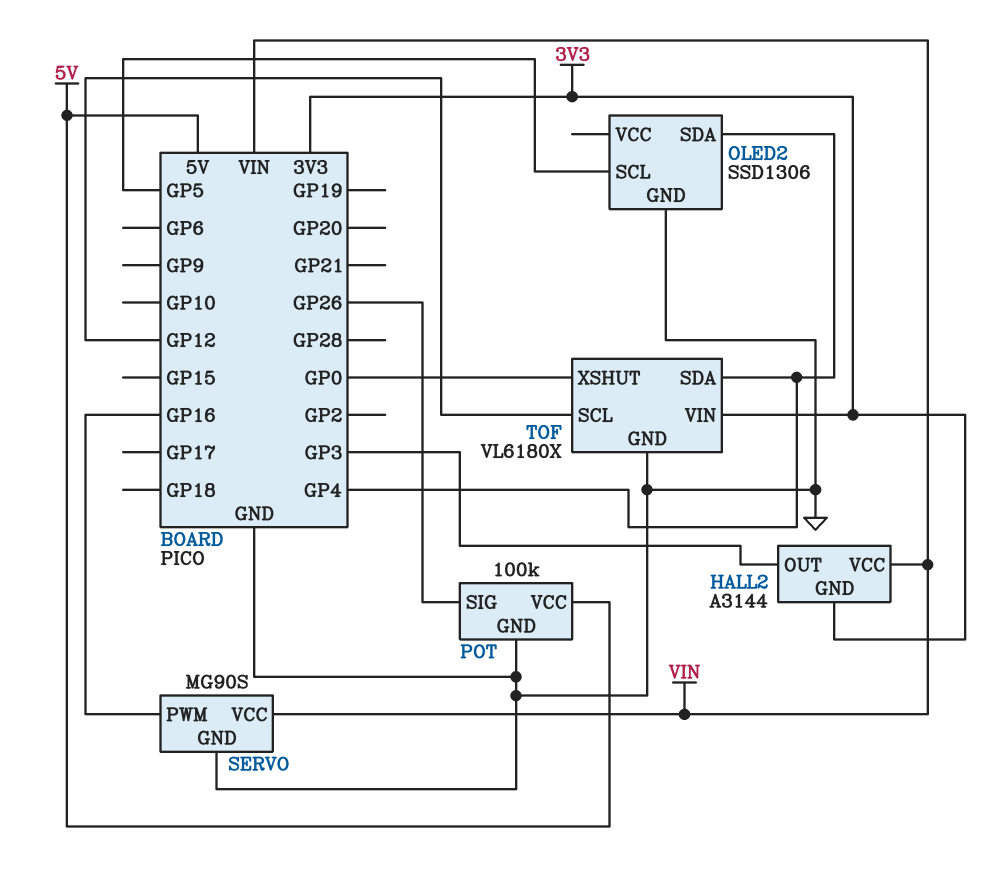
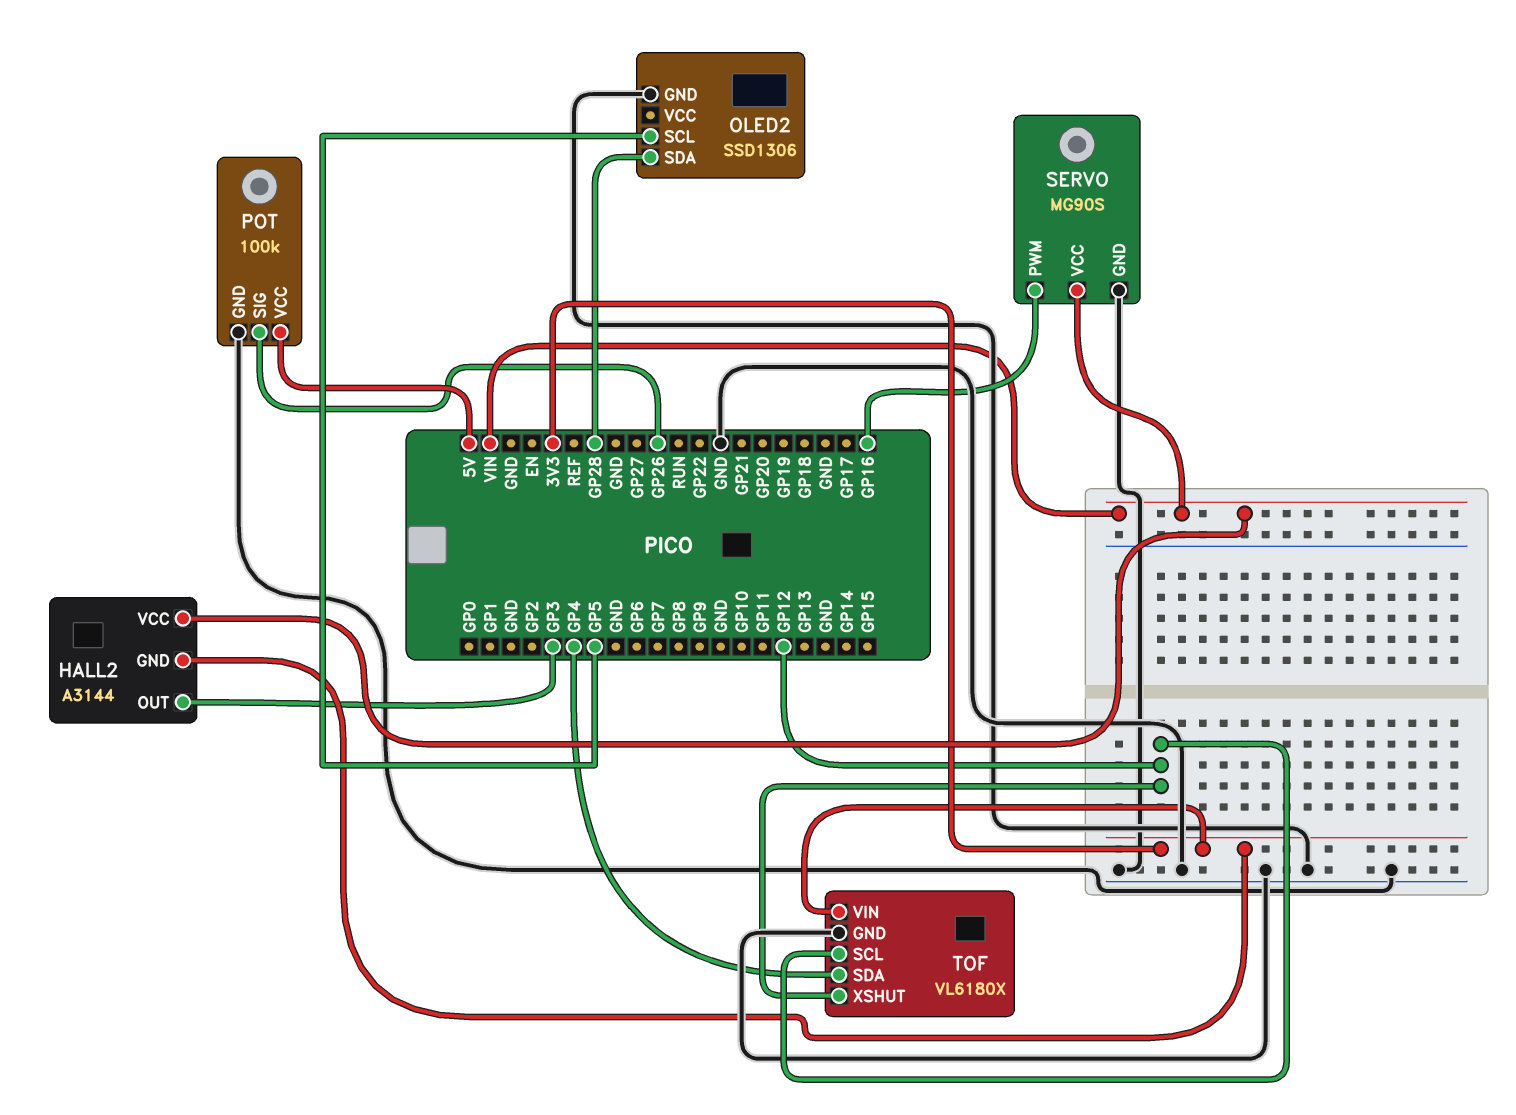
OLED2 pin SDA: GP4 -> GP28
TOF pin XSHUT: GP0 -> GP12

